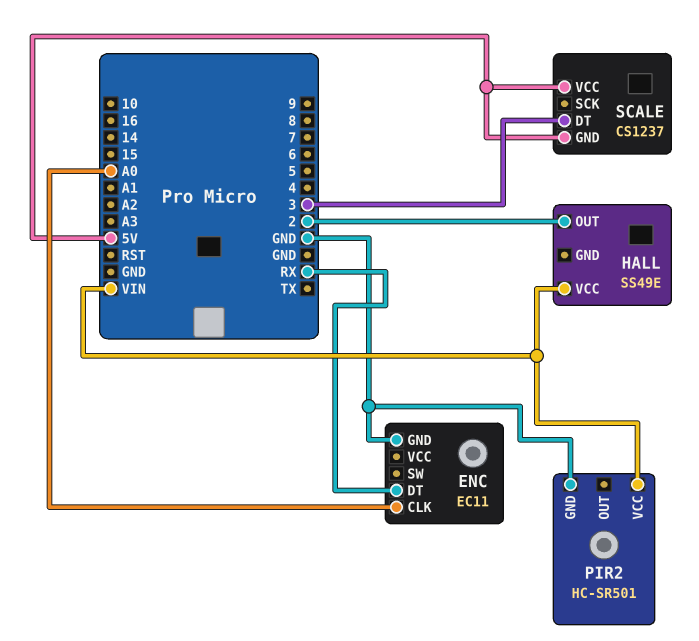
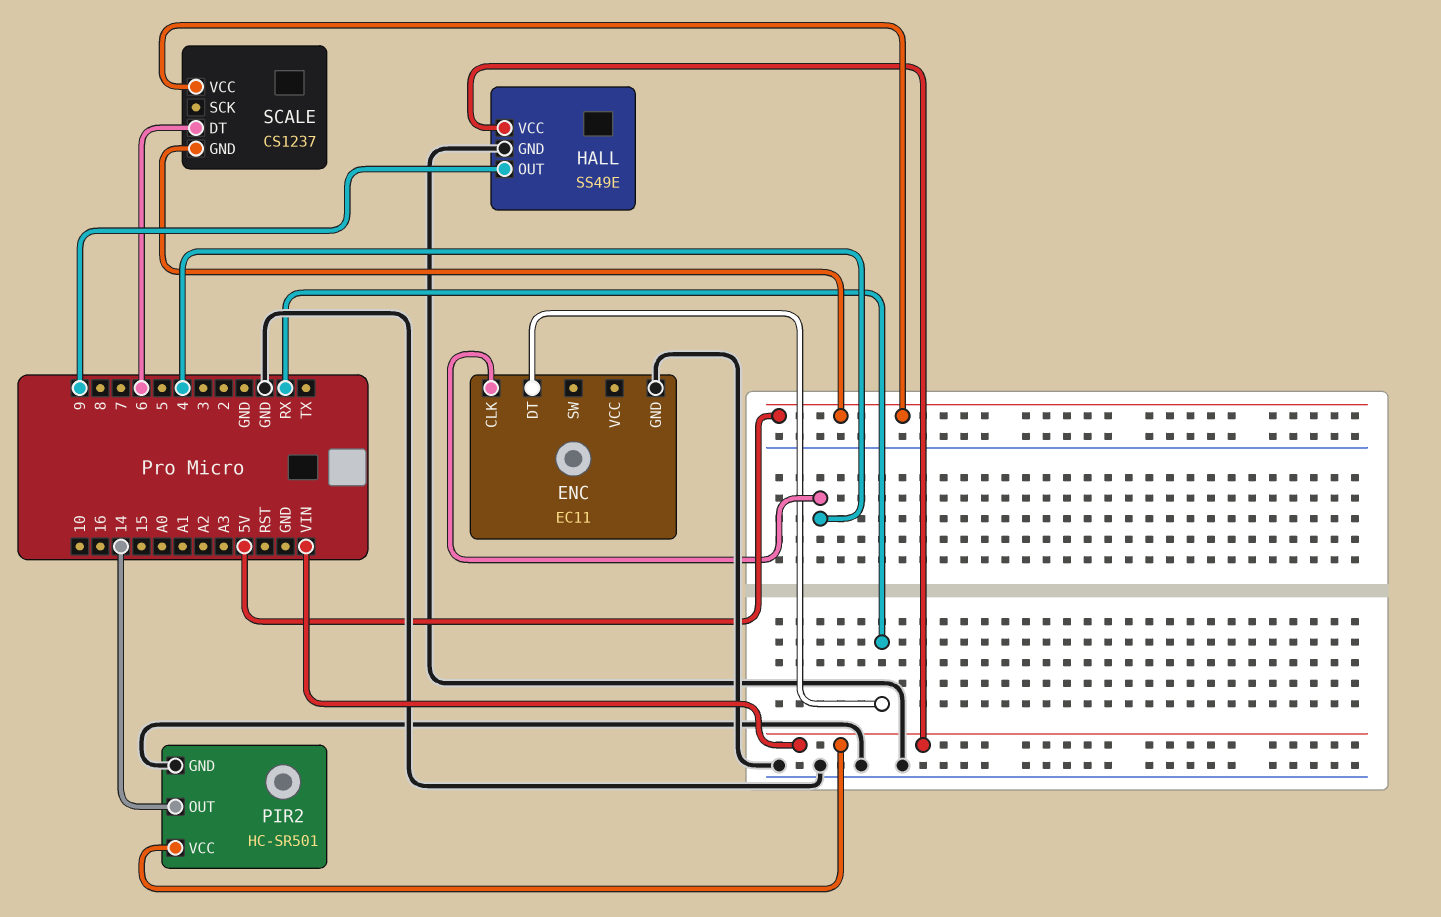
ENC pin CLK: A0 -> 4
HALL pin GND: none -> GND
HALL pin OUT: 2 -> 9
PIR2 pin OUT: none -> 14
SCALE pin DT: 3 -> 6

